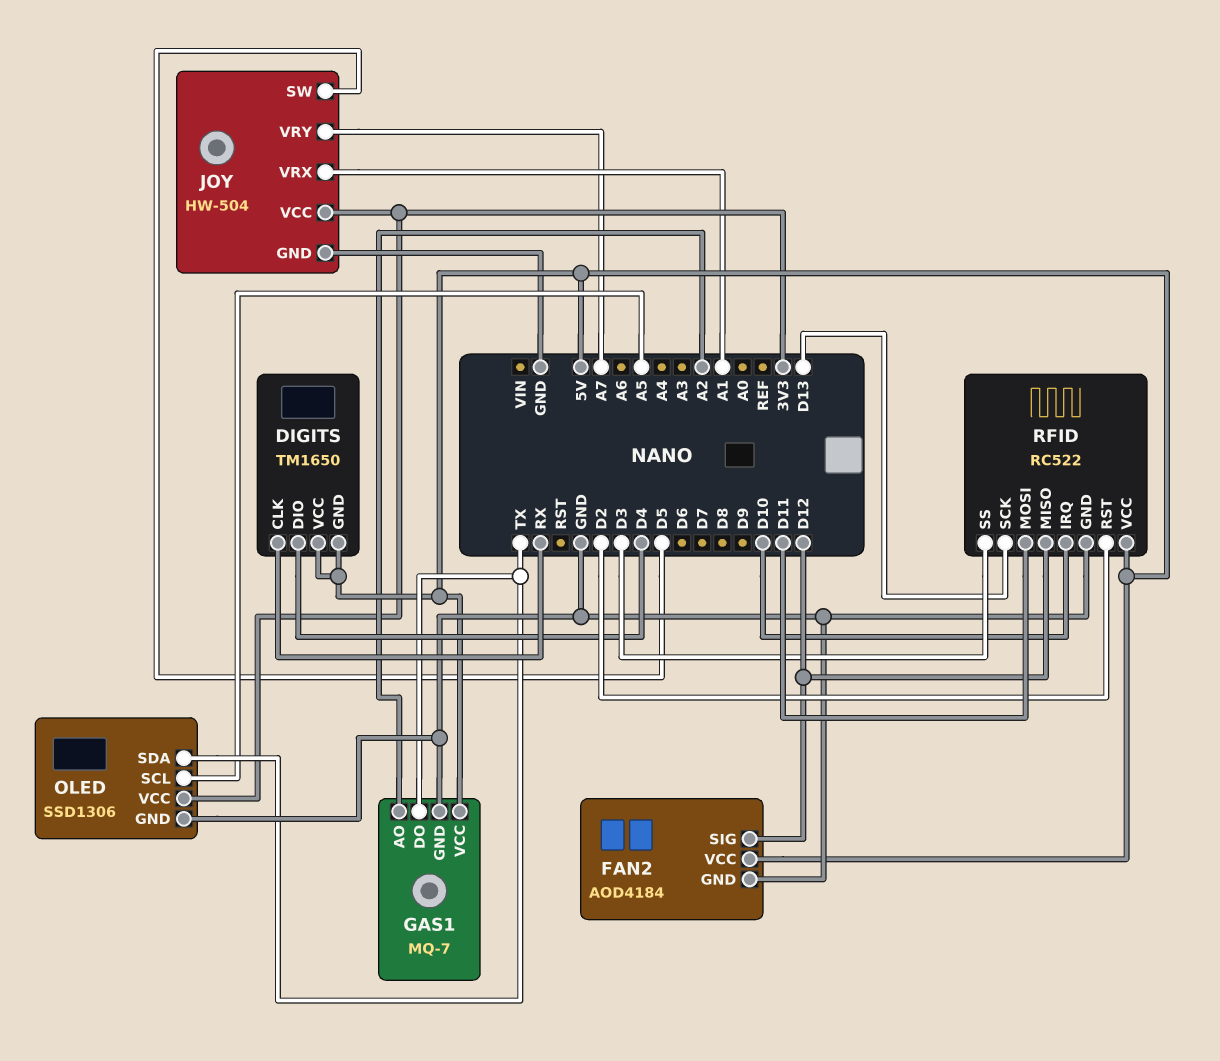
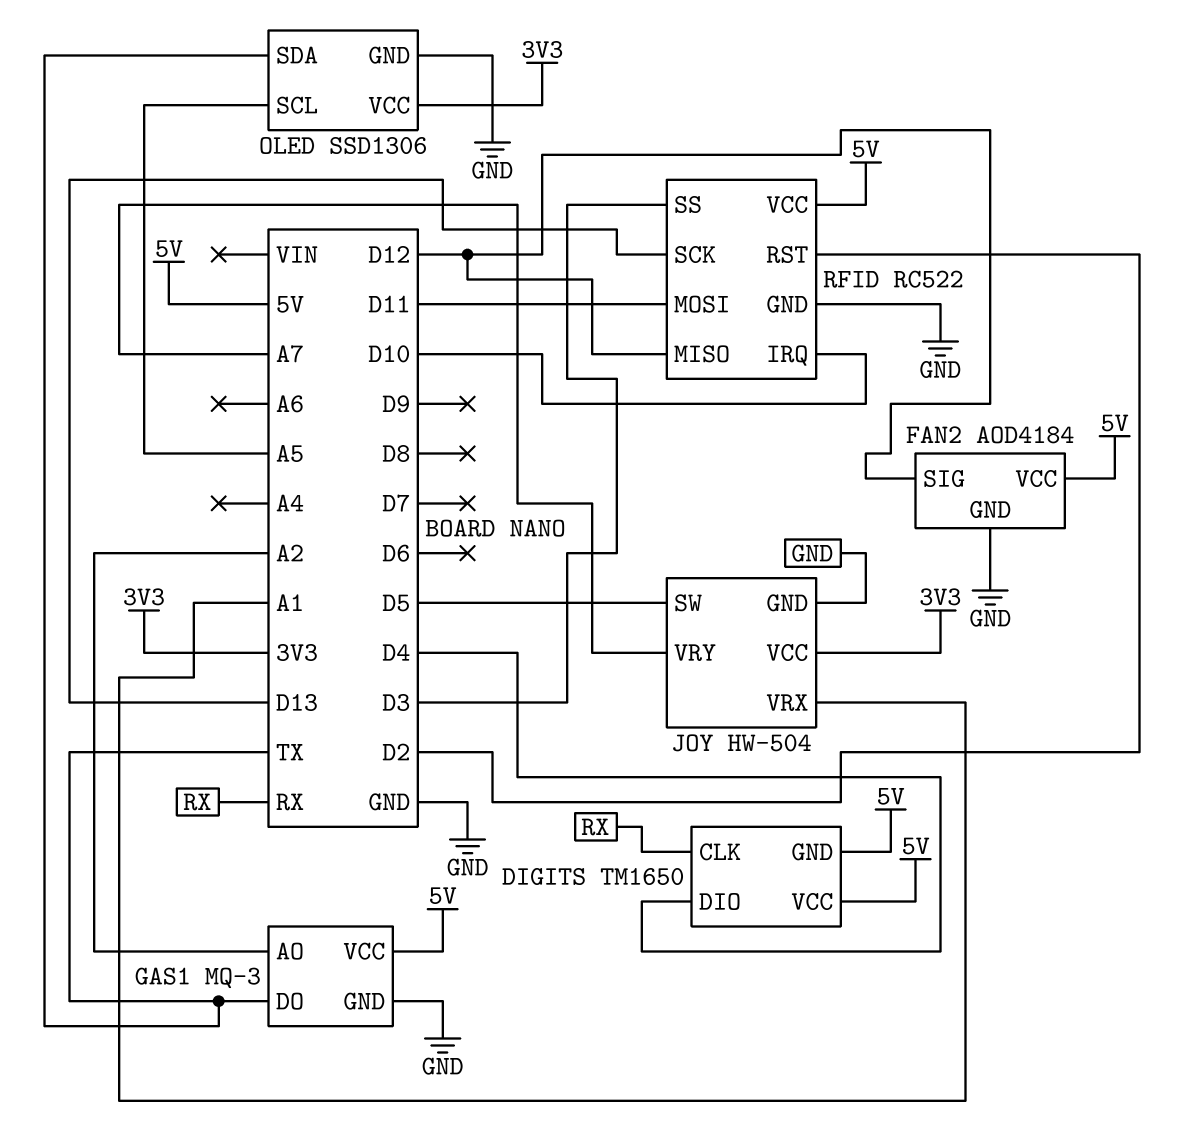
GAS1: MQ-7 -> MQ-3

